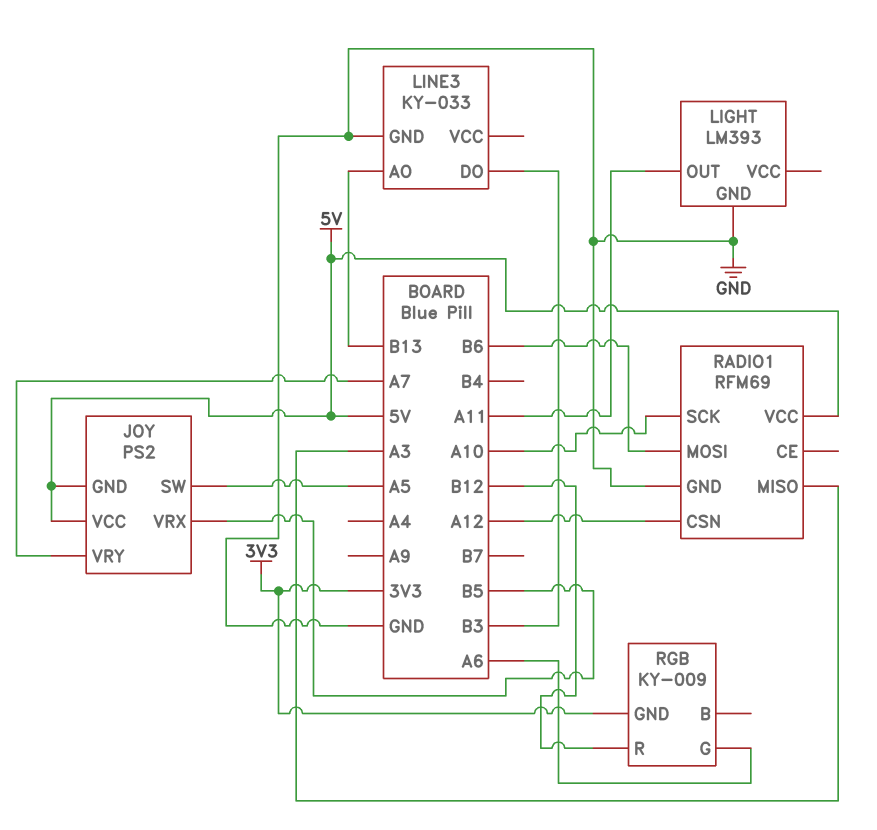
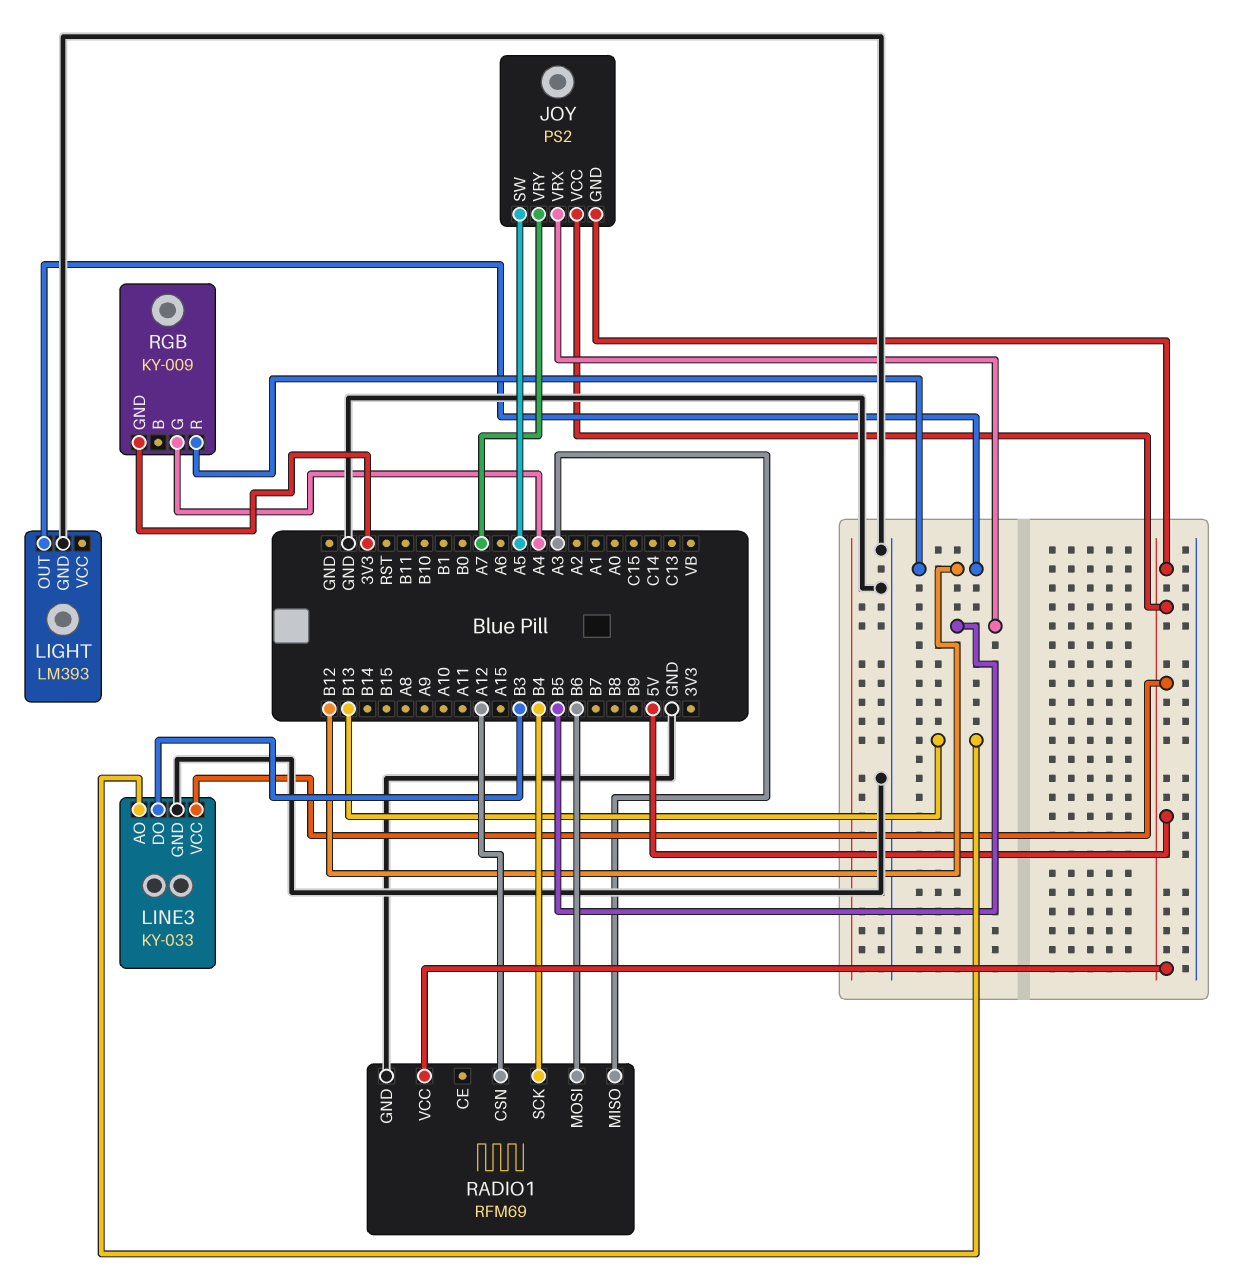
LIGHT pin OUT: A11 -> B12
LINE3 pin VCC: none -> 5V
RADIO1 pin SCK: A10 -> B4
RGB pin G: A6 -> A4

